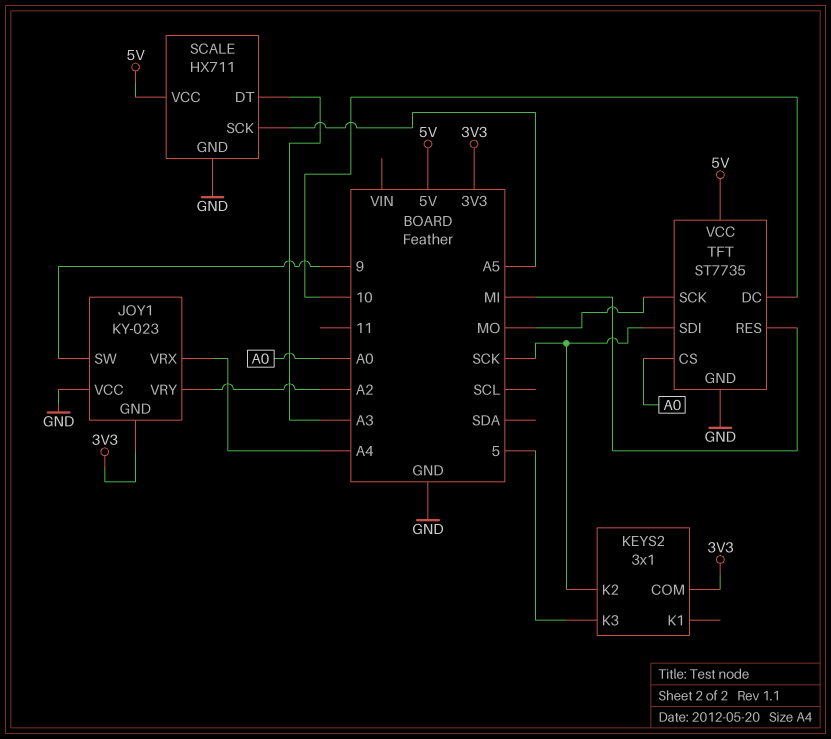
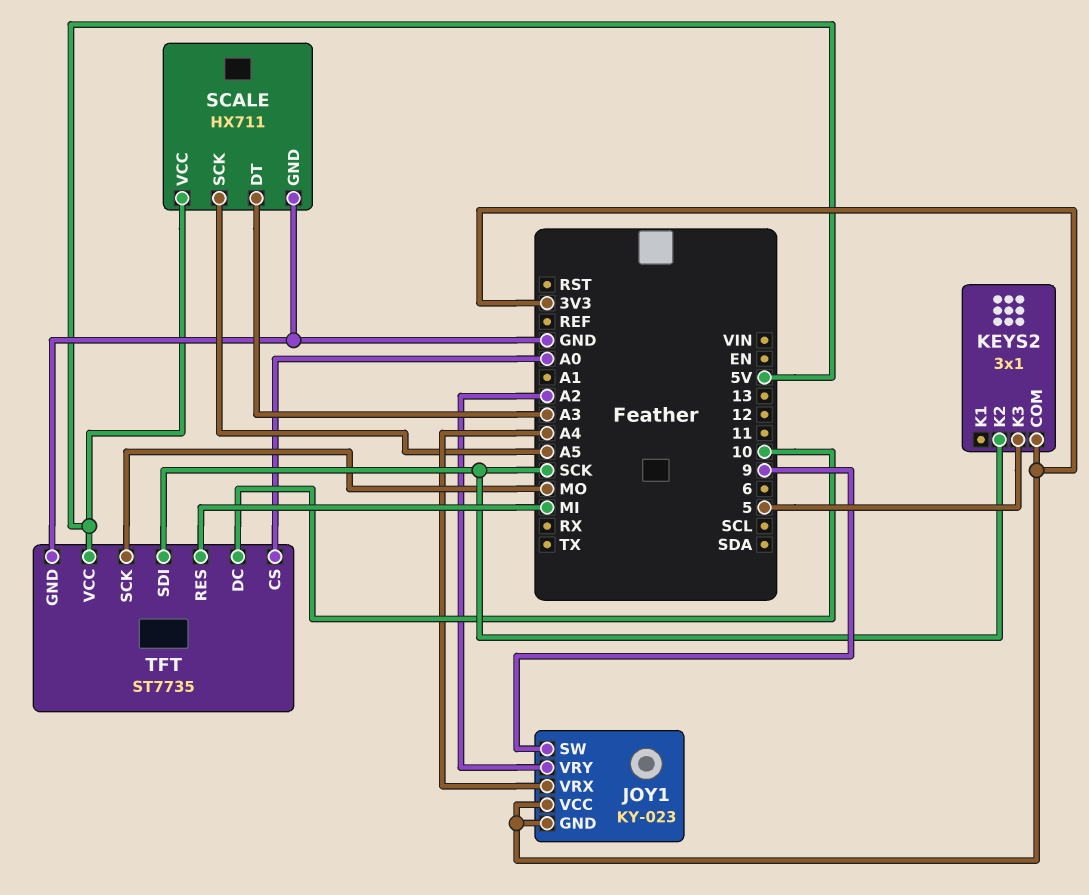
JOY1 pin VCC: GND -> 3V3

